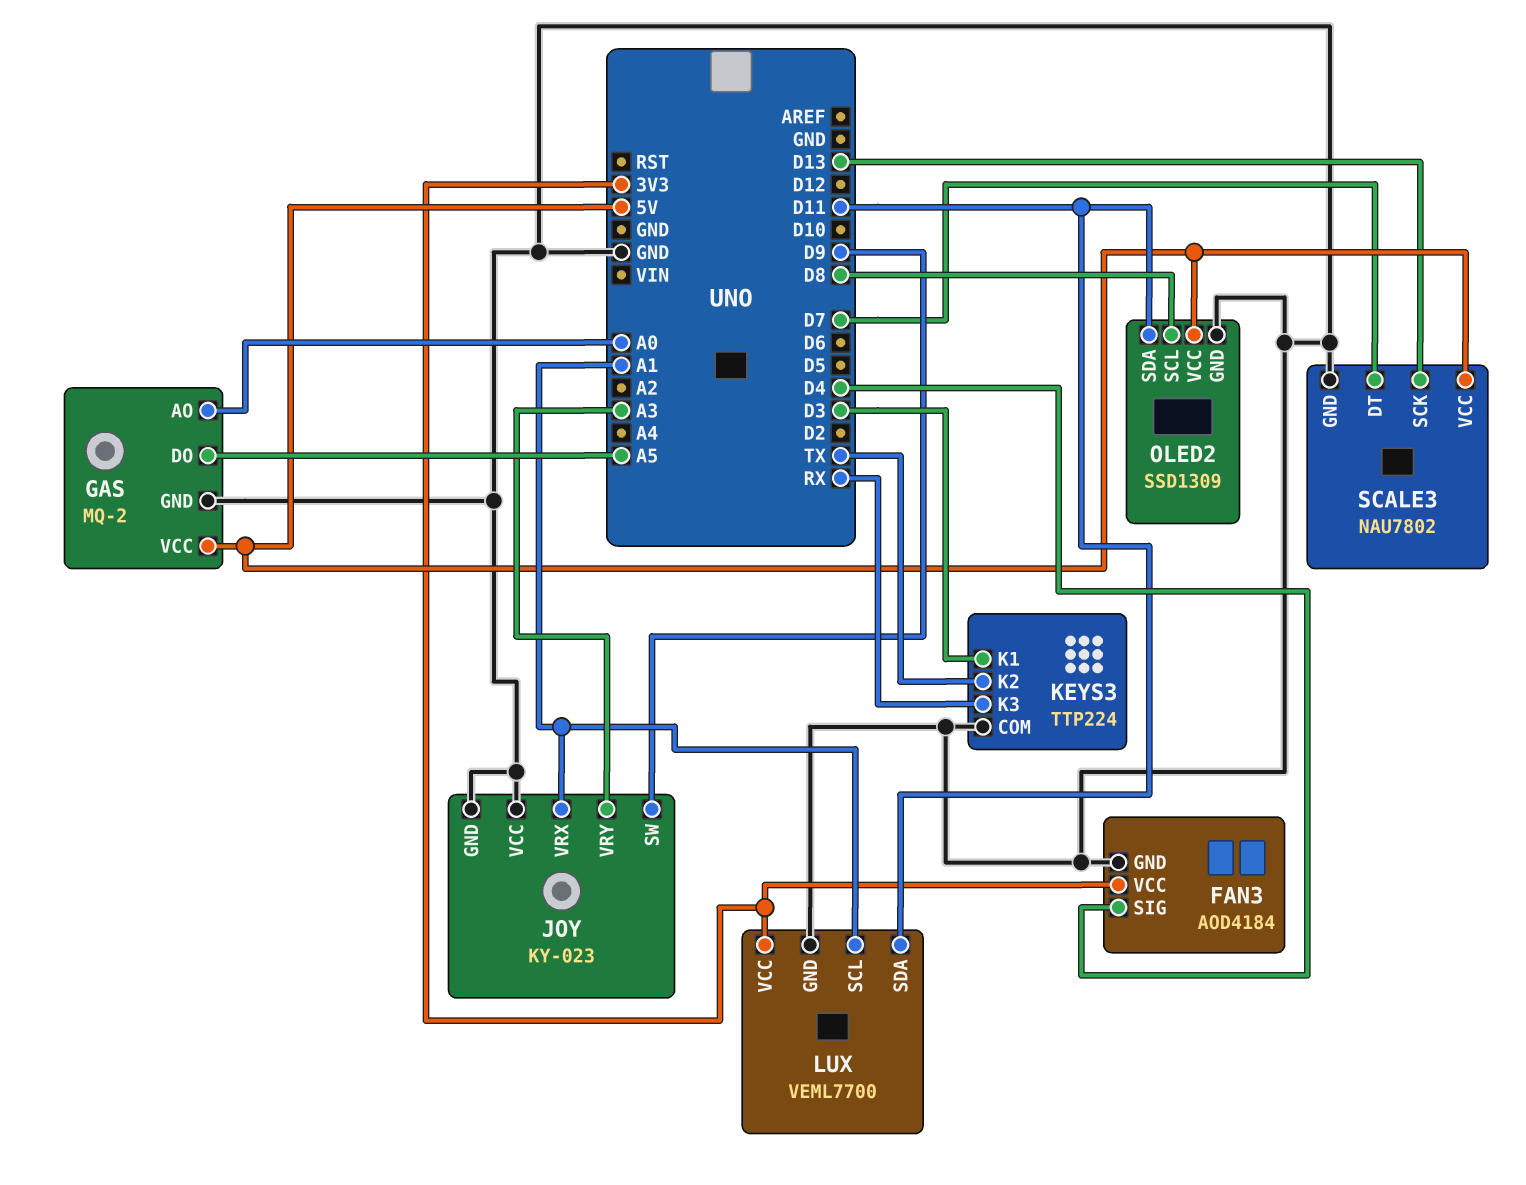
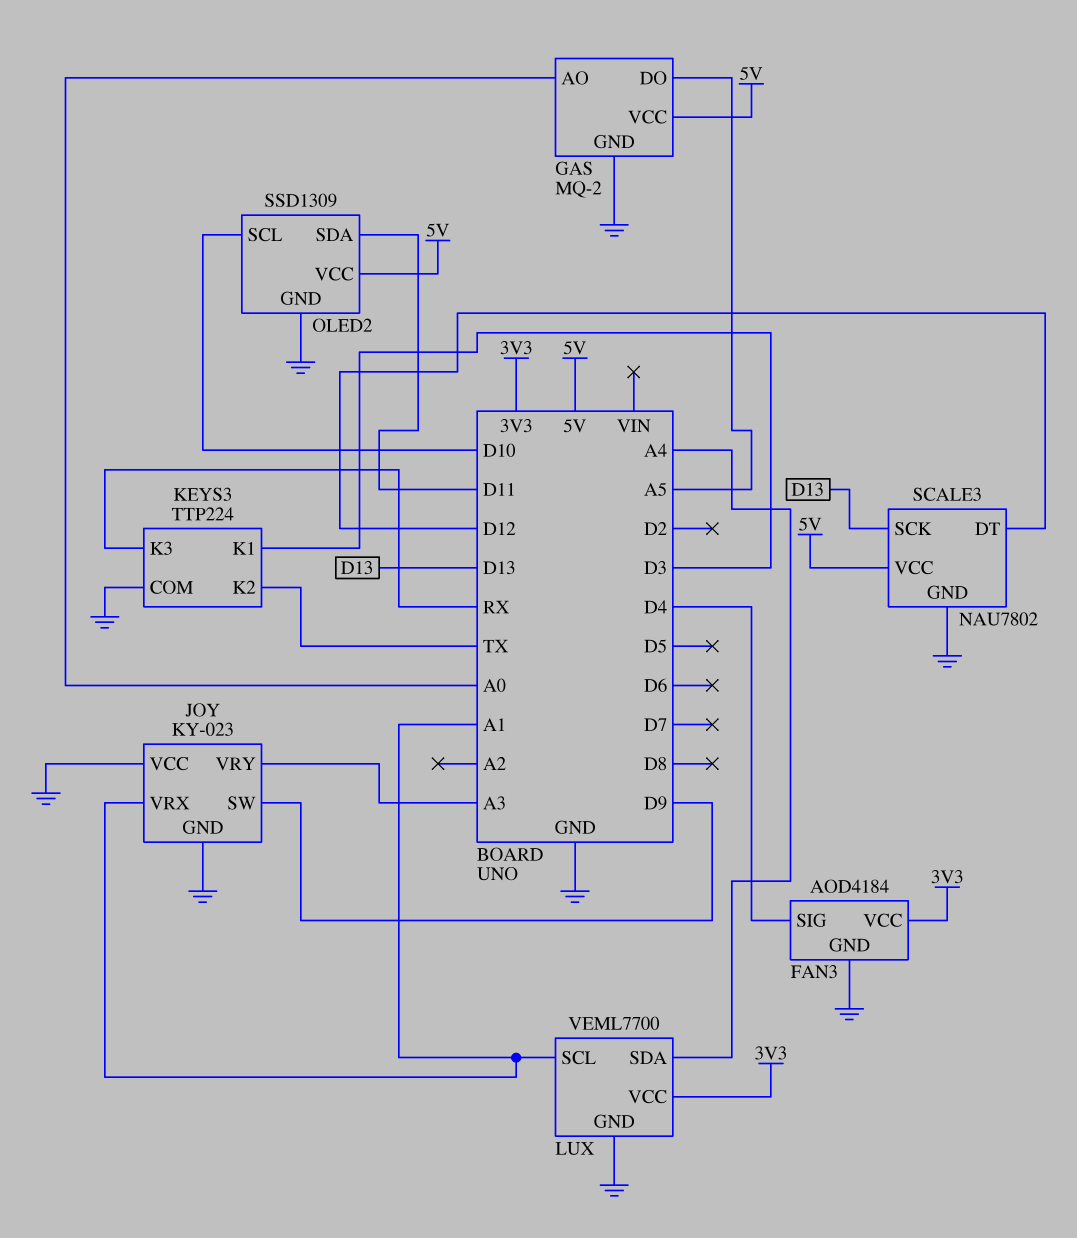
LUX pin SDA: D11 -> A4
OLED2 pin SCL: D8 -> D10
SCALE3 pin DT: D7 -> D12

